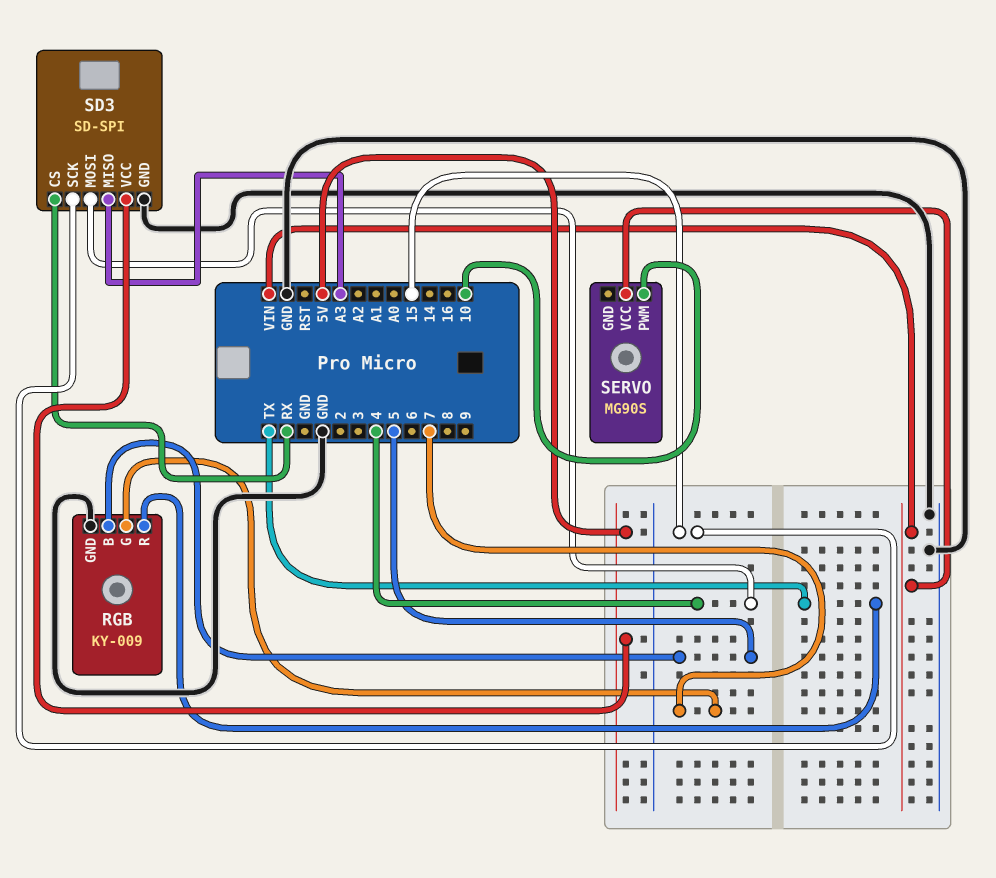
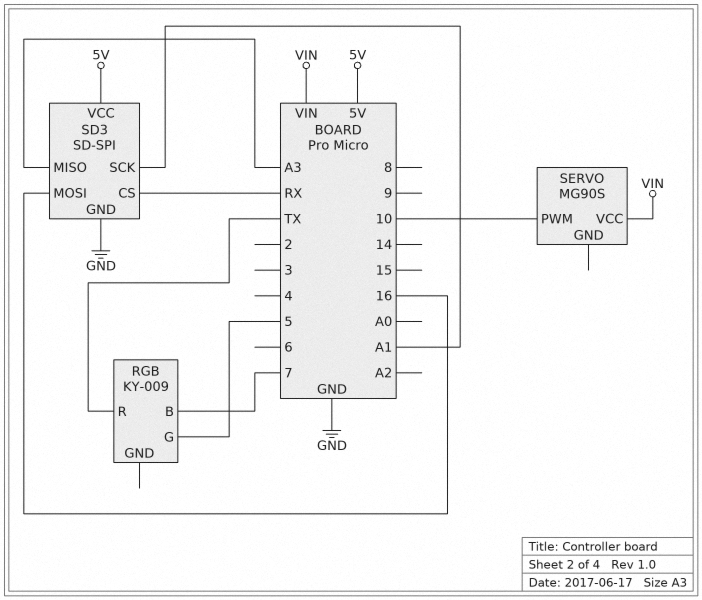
RGB pin B: 5 -> 7
RGB pin G: 7 -> 5
RGB pin GND: GND -> none
SD3 pin MOSI: 4 -> 16
SD3 pin SCK: 15 -> A1

